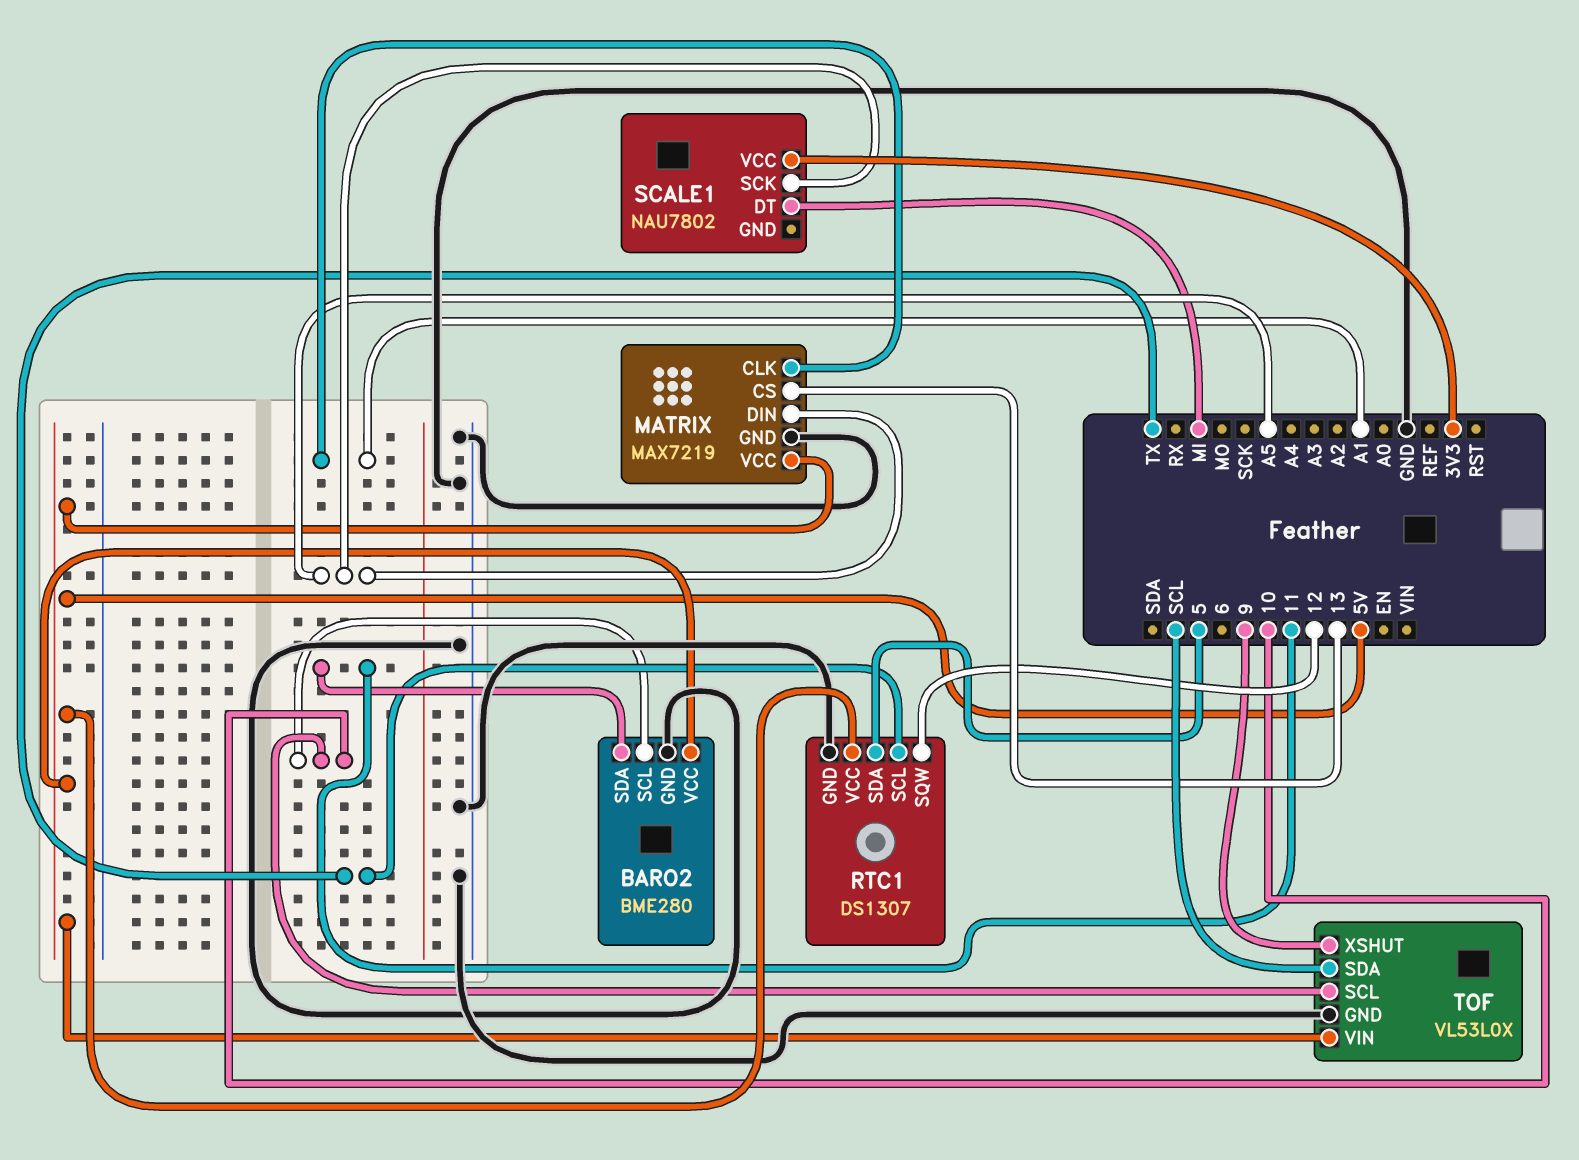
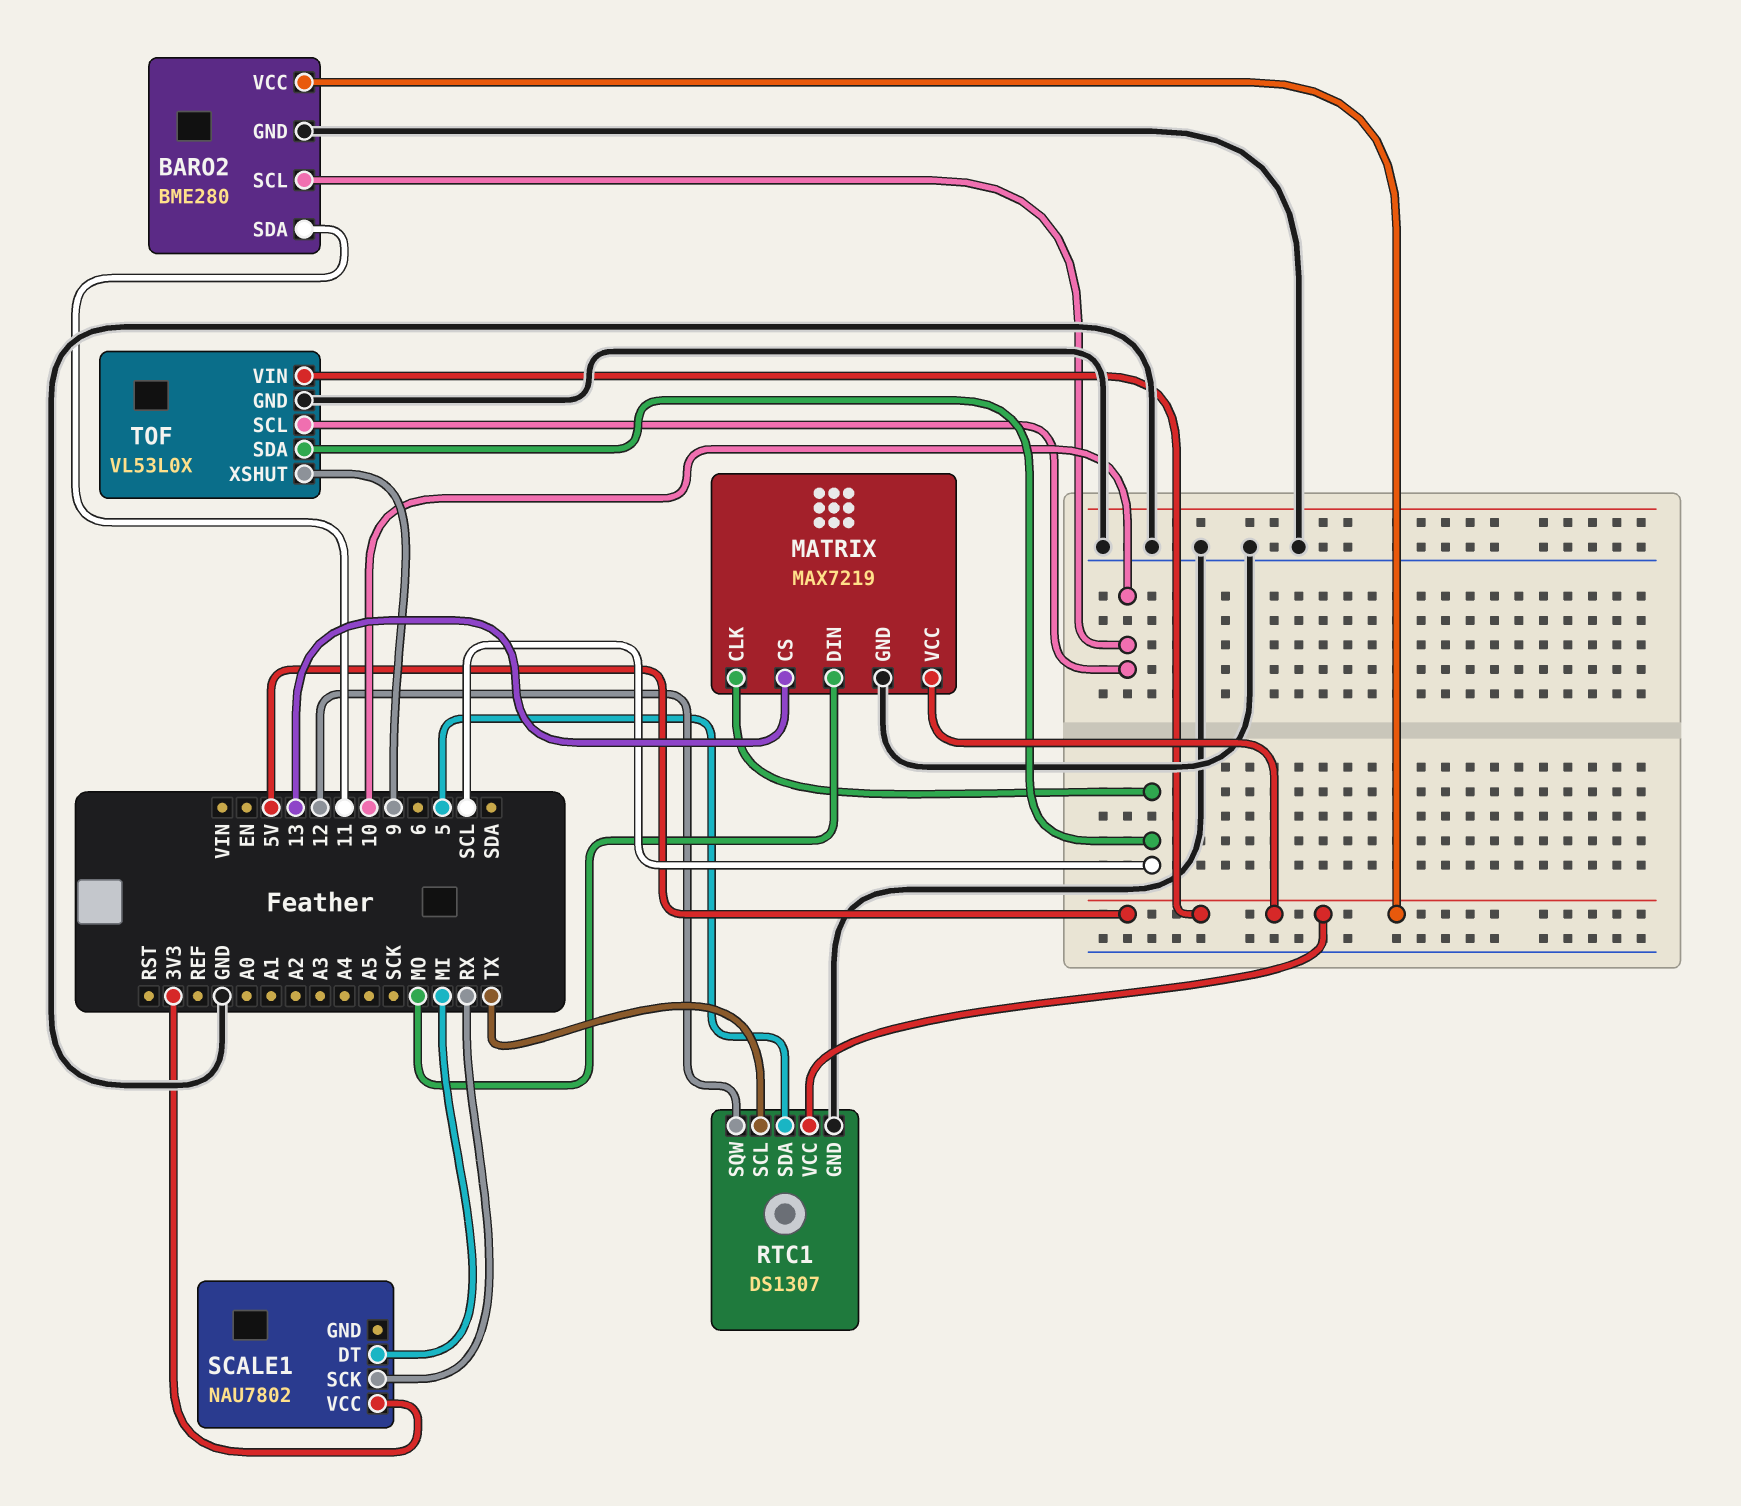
MATRIX pin CLK: A1 -> SCL
MATRIX pin DIN: A5 -> MO
SCALE1 pin SCK: A5 -> RX

